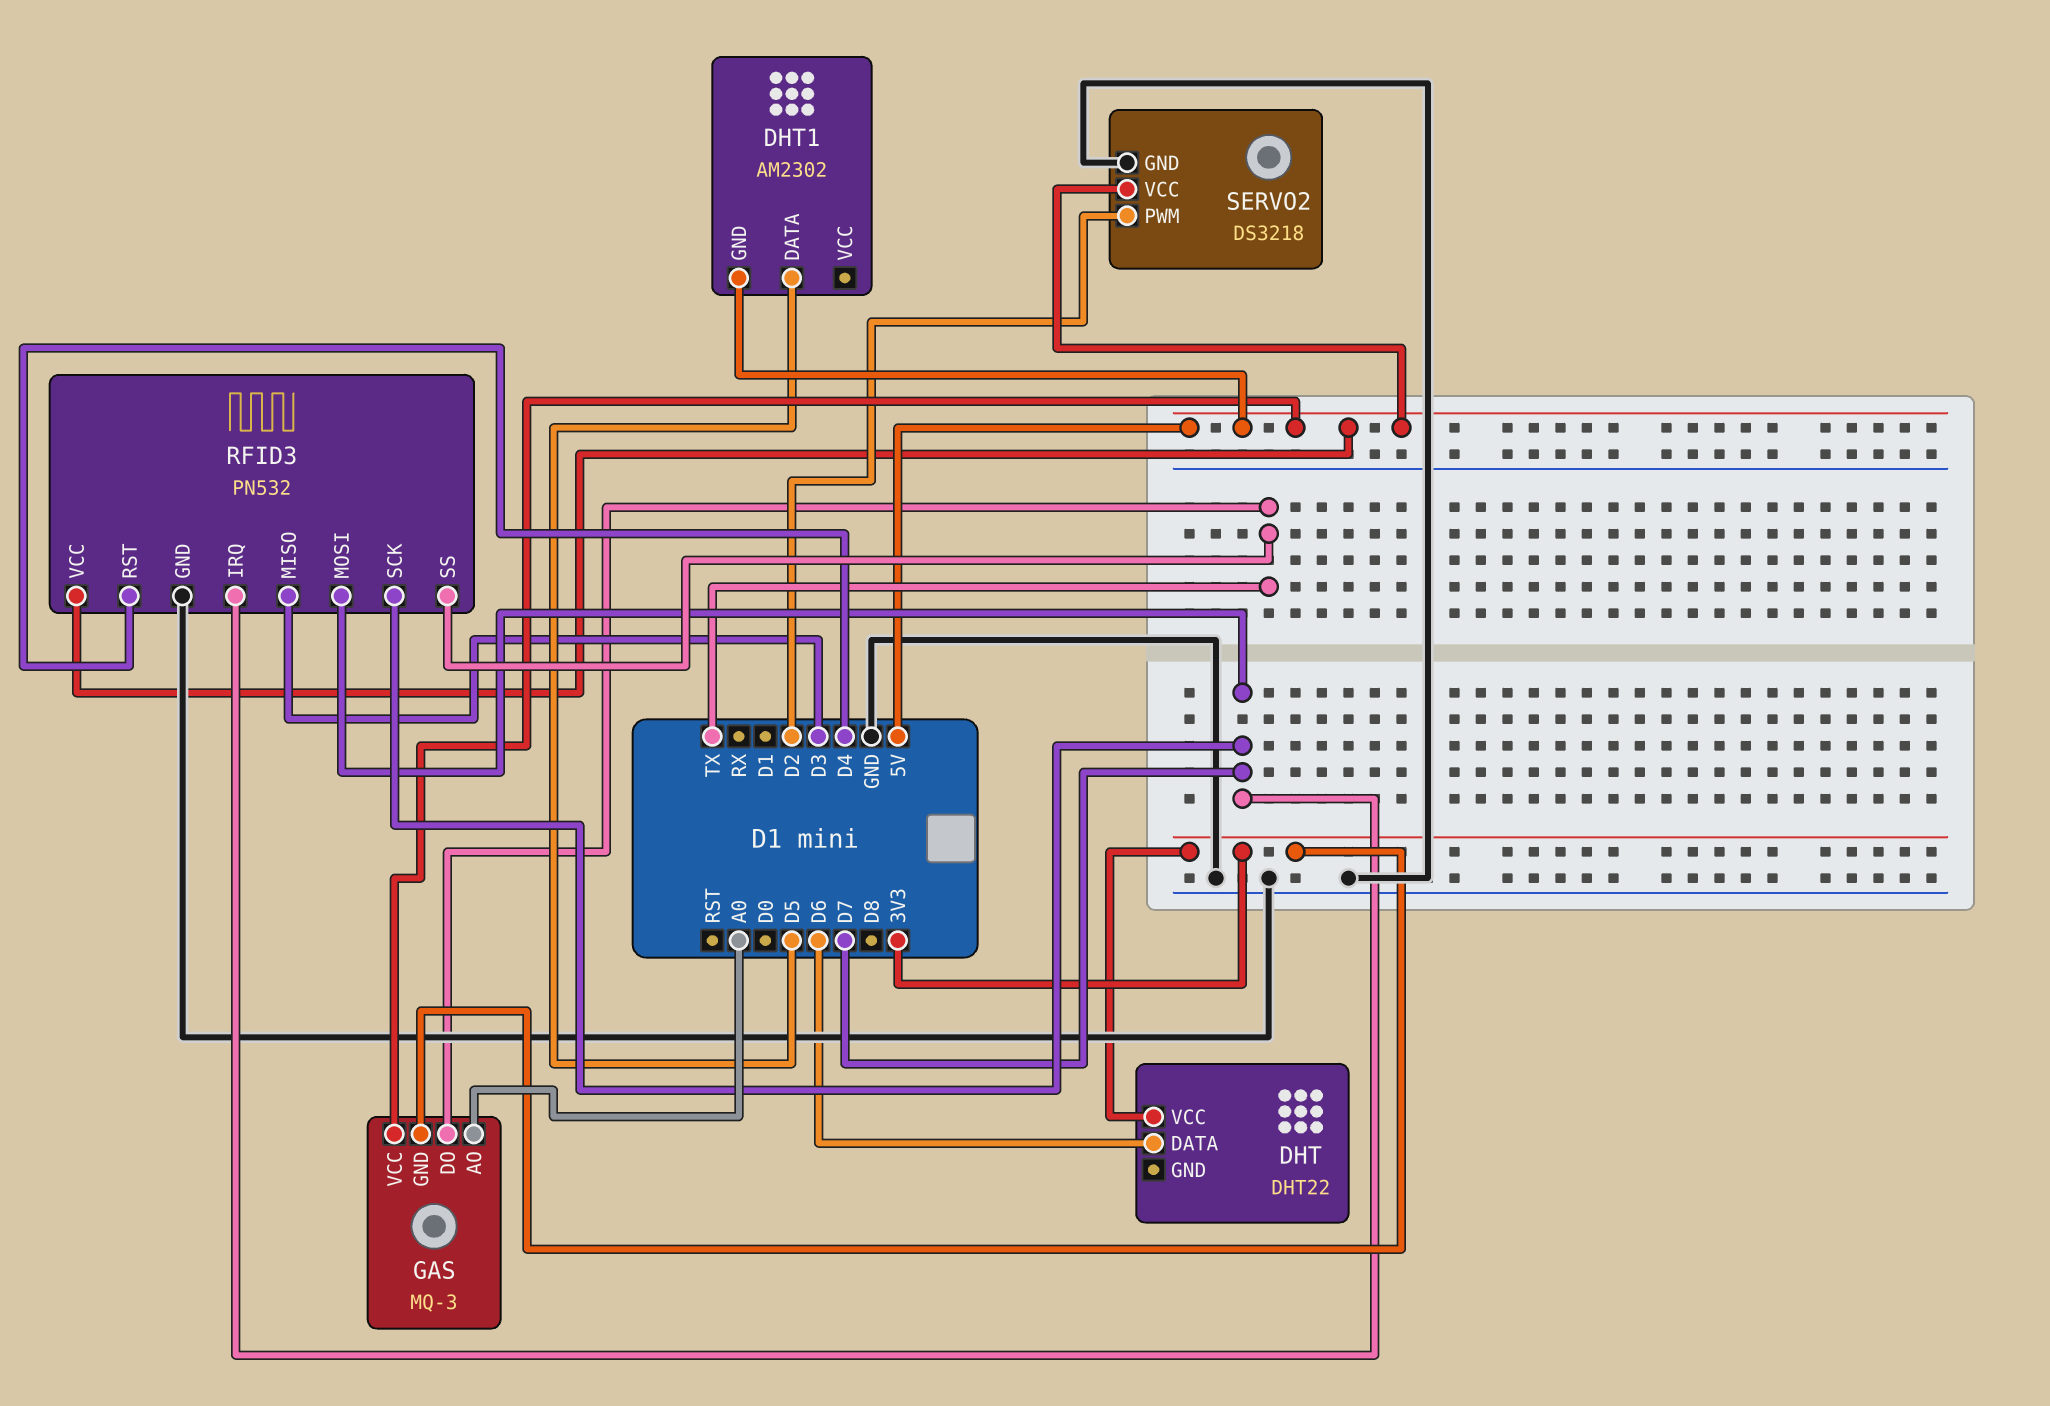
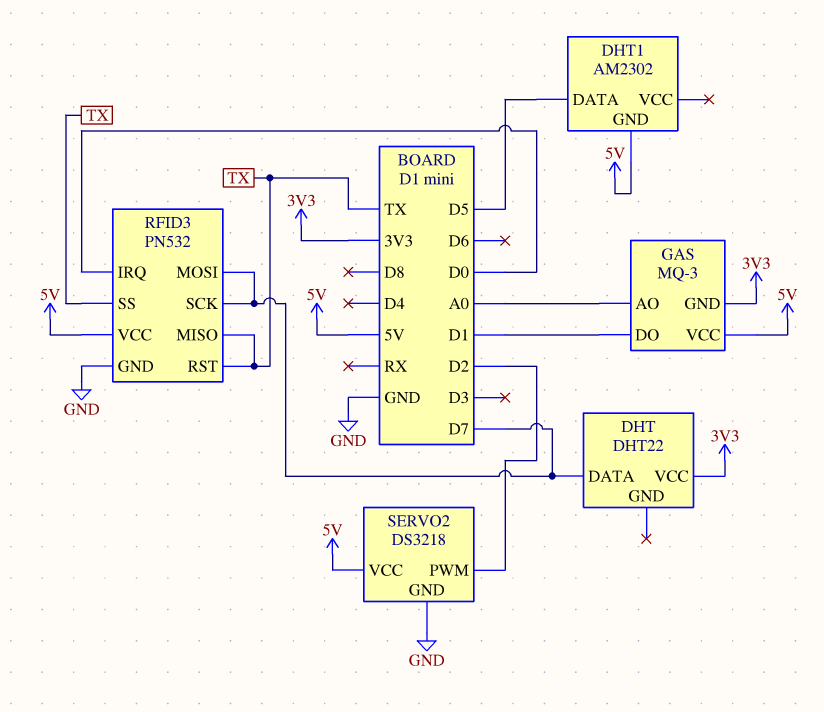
DHT pin DATA: D6 -> D7
GAS pin DO: TX -> D1
RFID3 pin IRQ: D7 -> D0
RFID3 pin MISO: D3 -> TX
RFID3 pin RST: D4 -> TX

